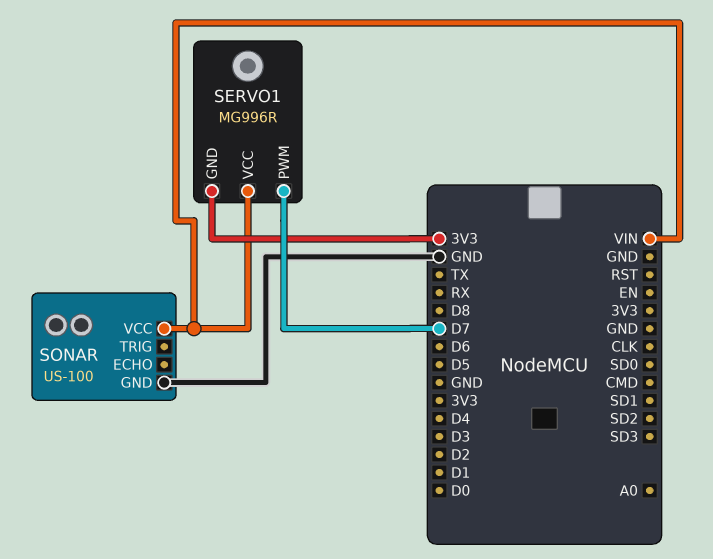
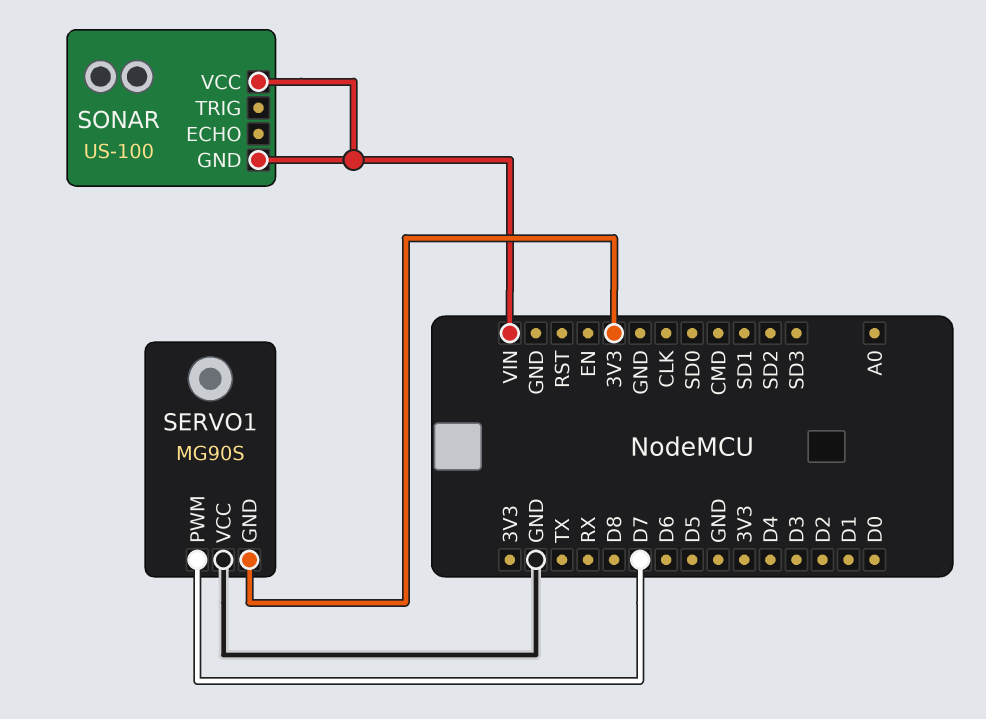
SERVO1: MG996R -> MG90S
SERVO1 pin VCC: VIN -> GND
SONAR pin GND: GND -> VIN

